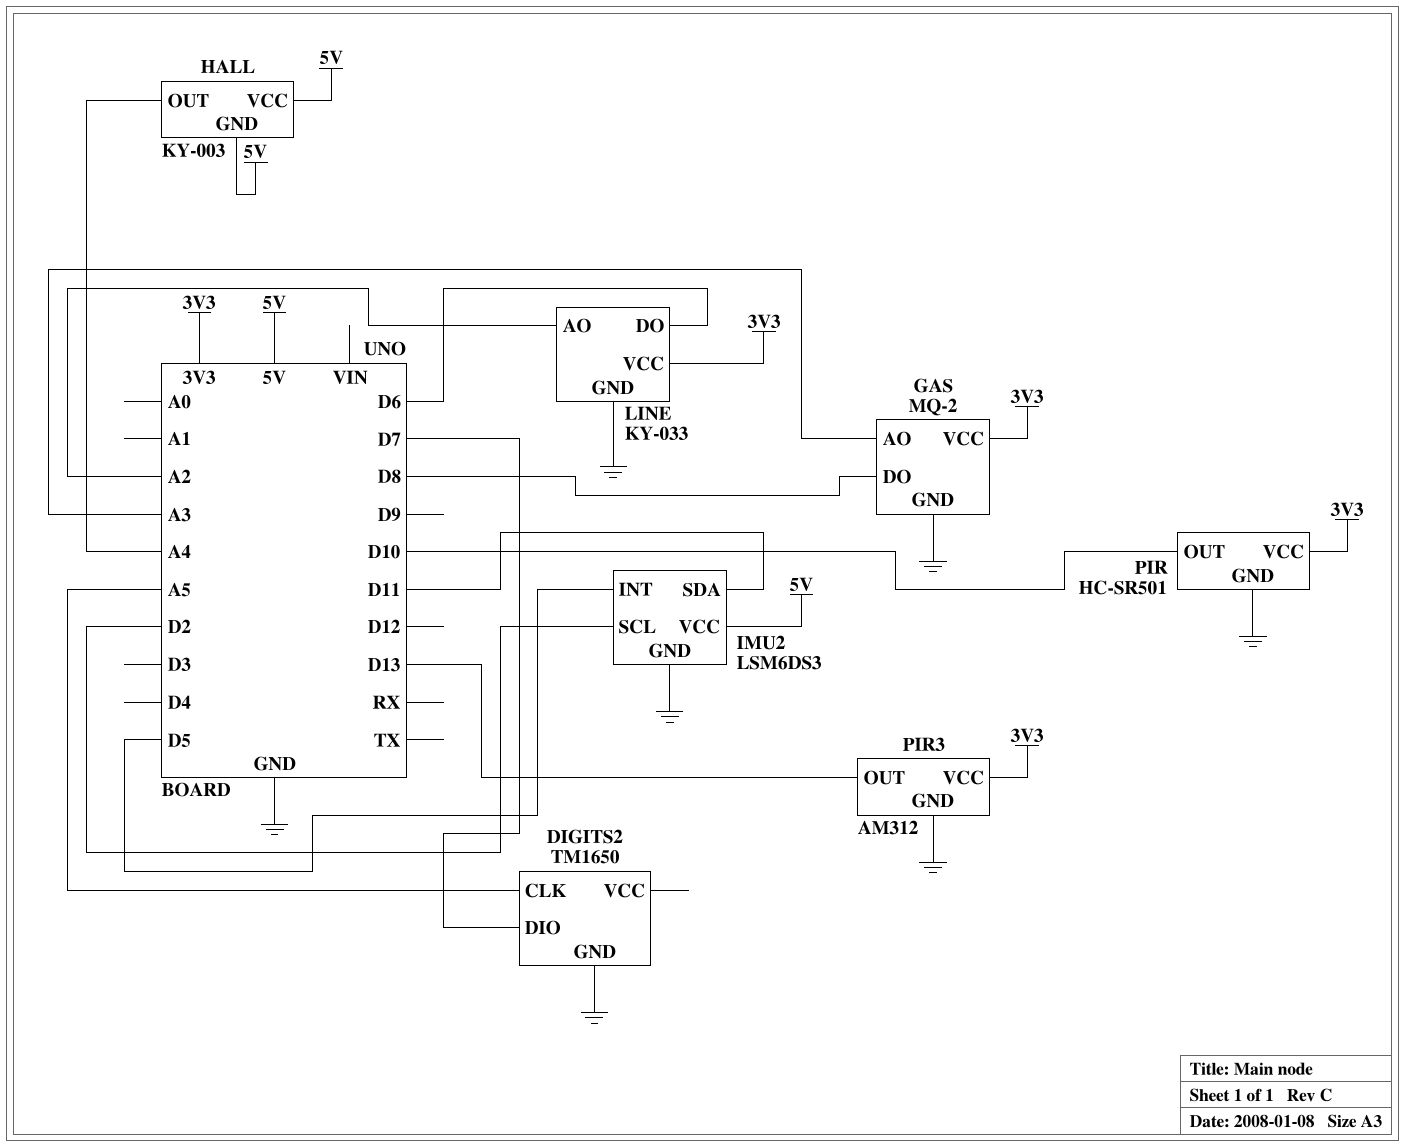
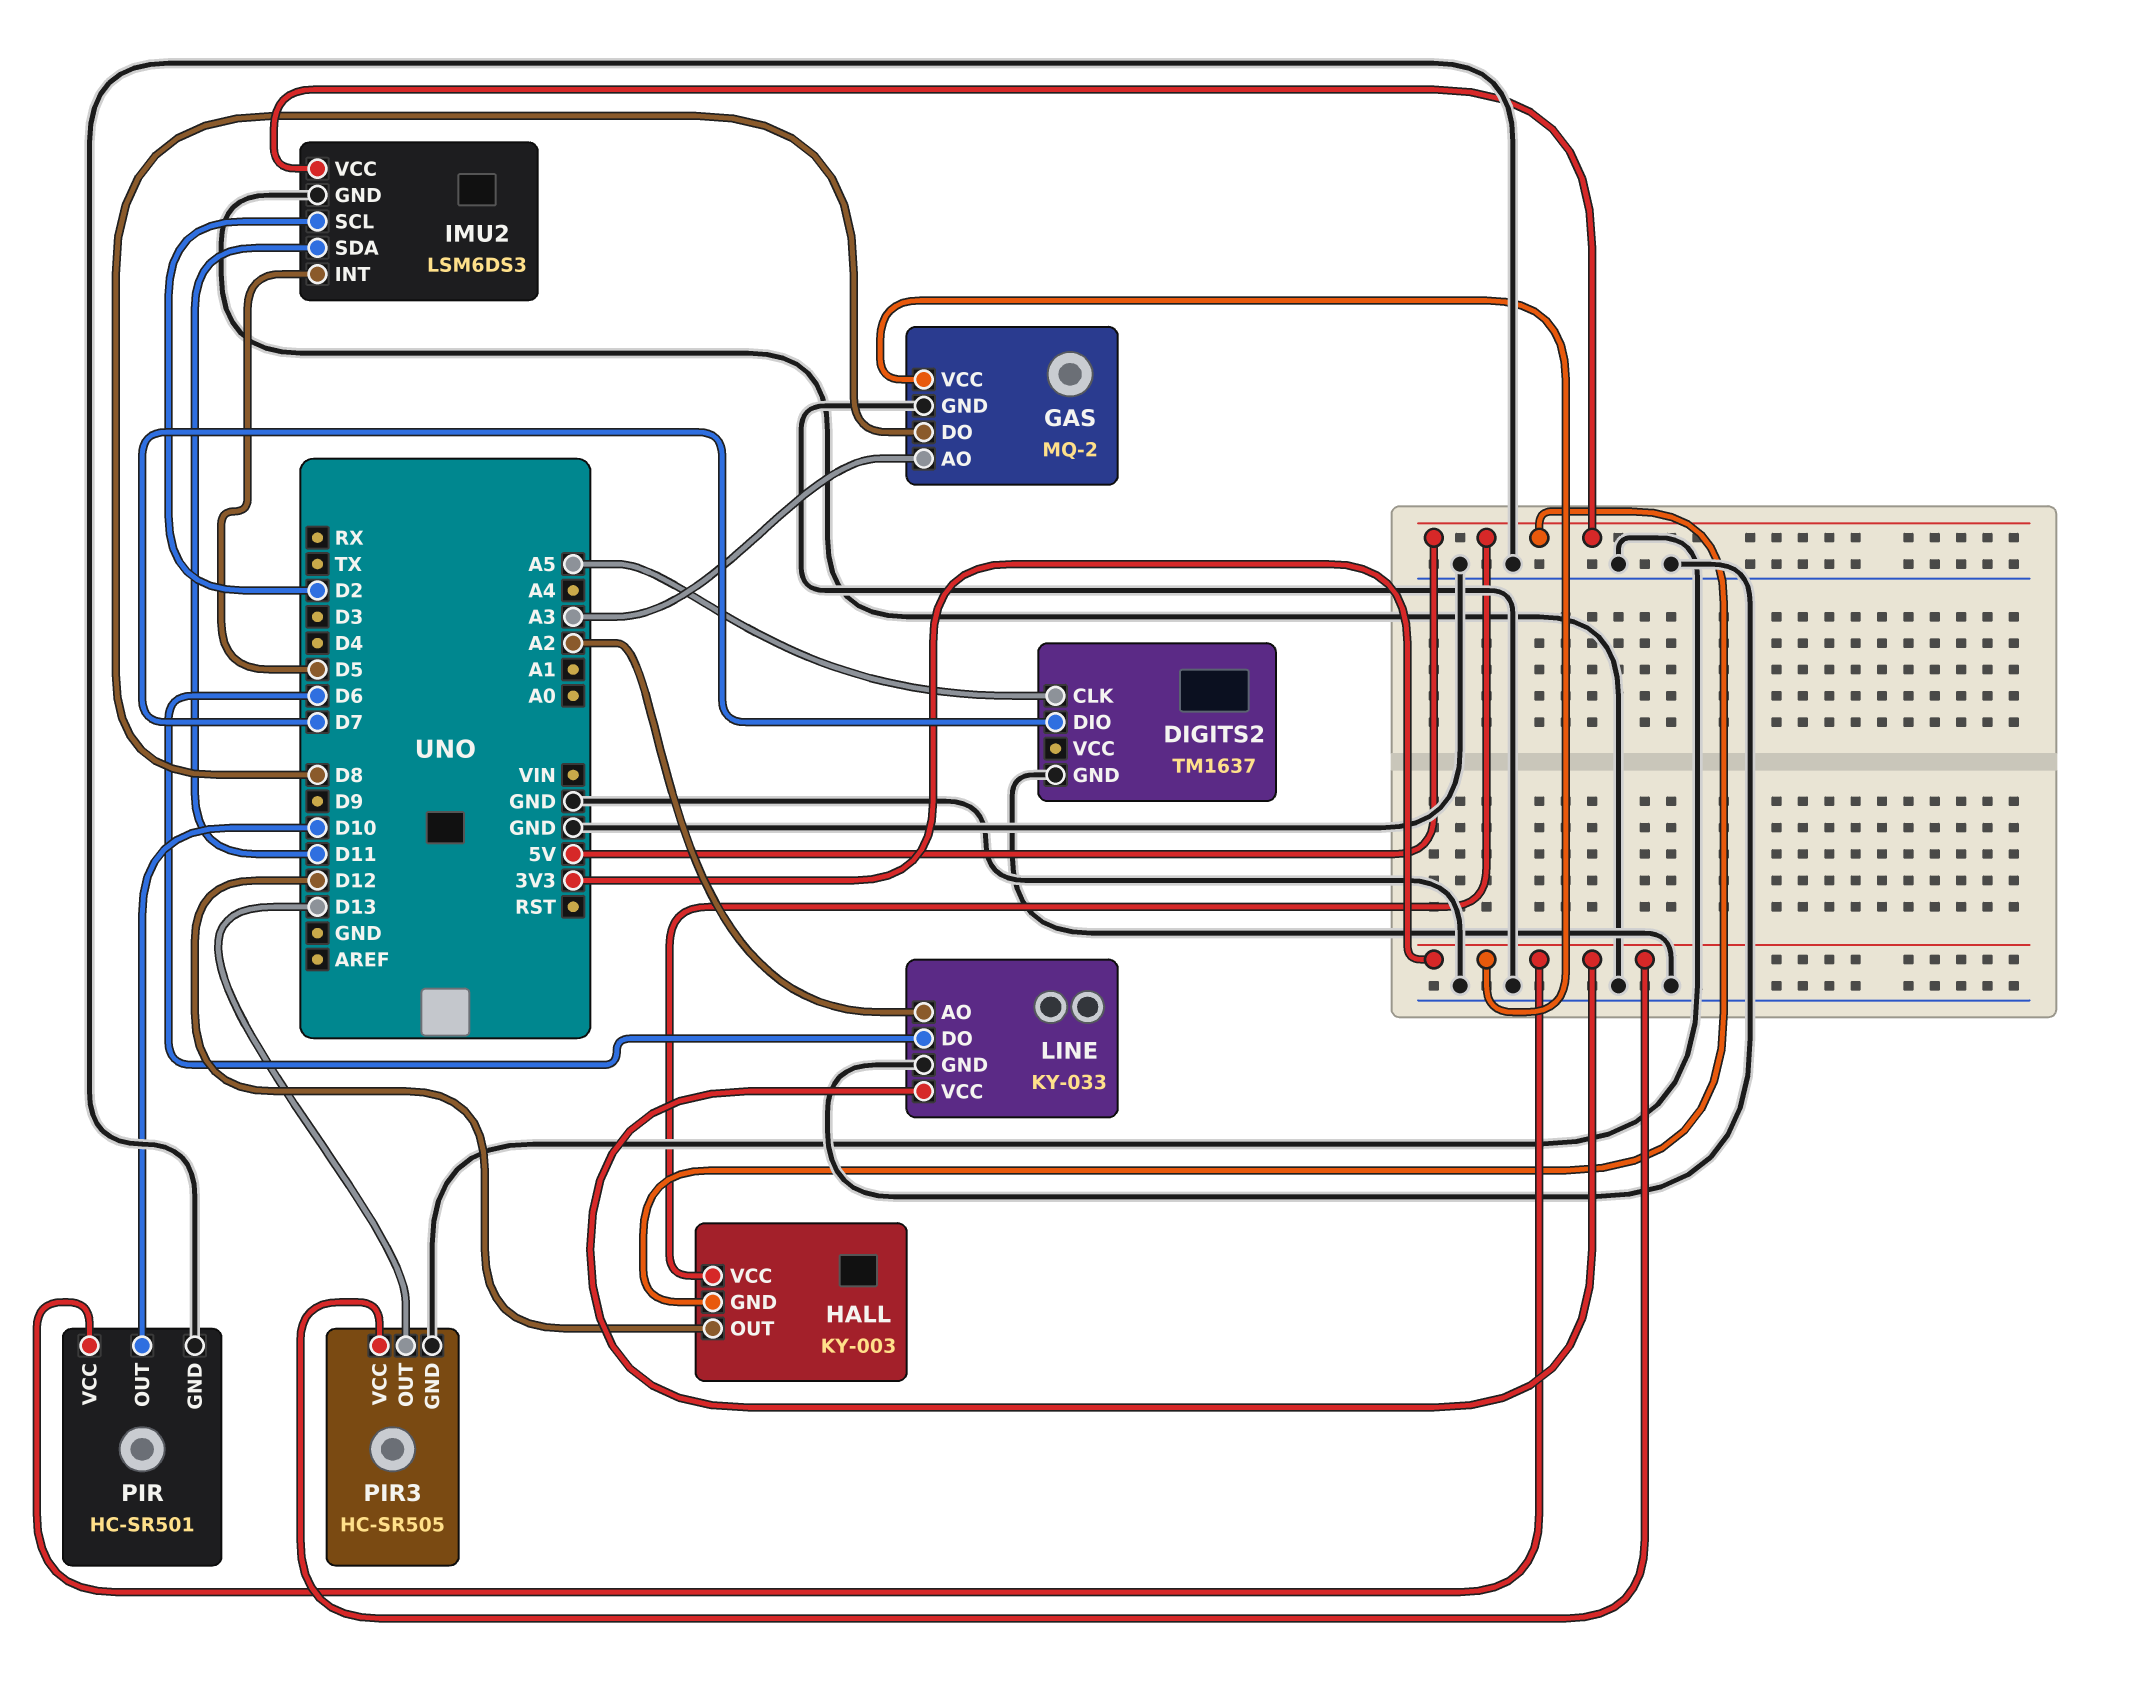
DIGITS2: TM1650 -> TM1637
HALL pin OUT: A4 -> D12
PIR3: AM312 -> HC-SR505

